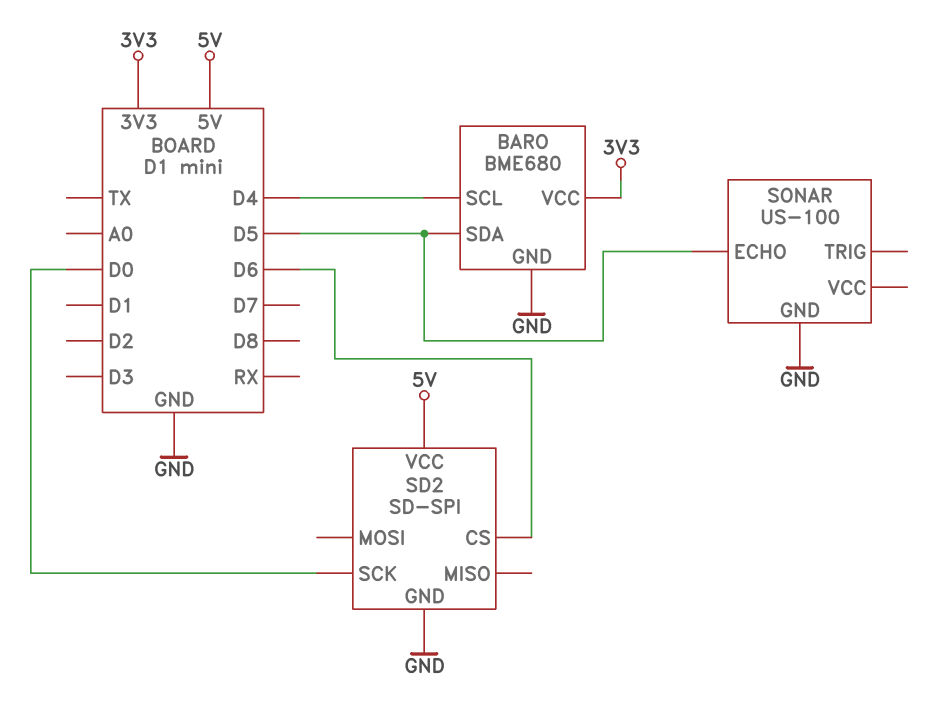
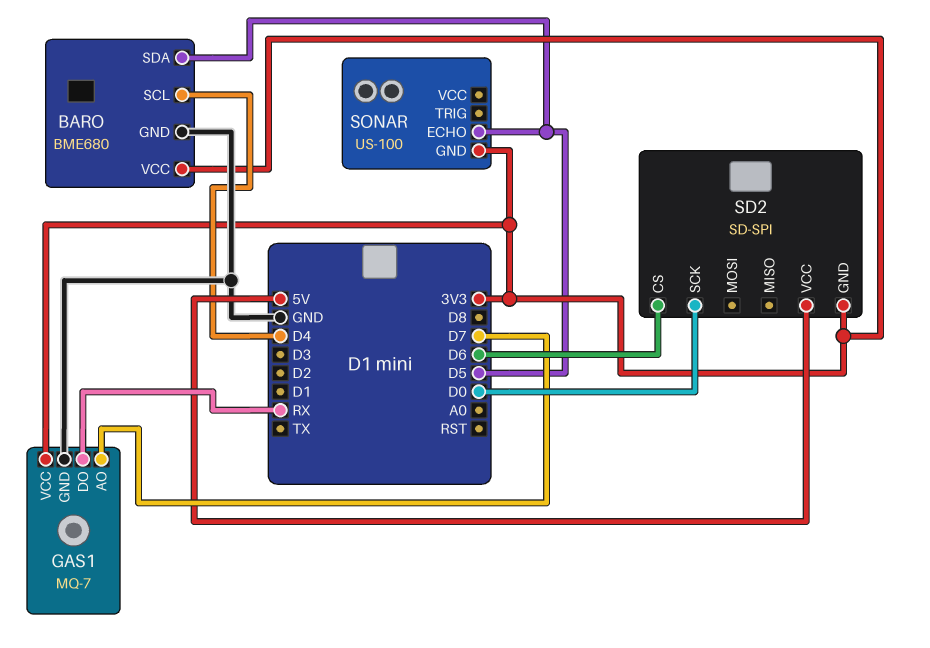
GAS1: none -> MQ-7
GAS1 pin AO: none -> D7
GAS1 pin DO: none -> RX
GAS1 pin GND: none -> GND
GAS1 pin VCC: none -> 3V3
SD2 pin GND: GND -> 3V3
SONAR pin GND: GND -> 3V3

